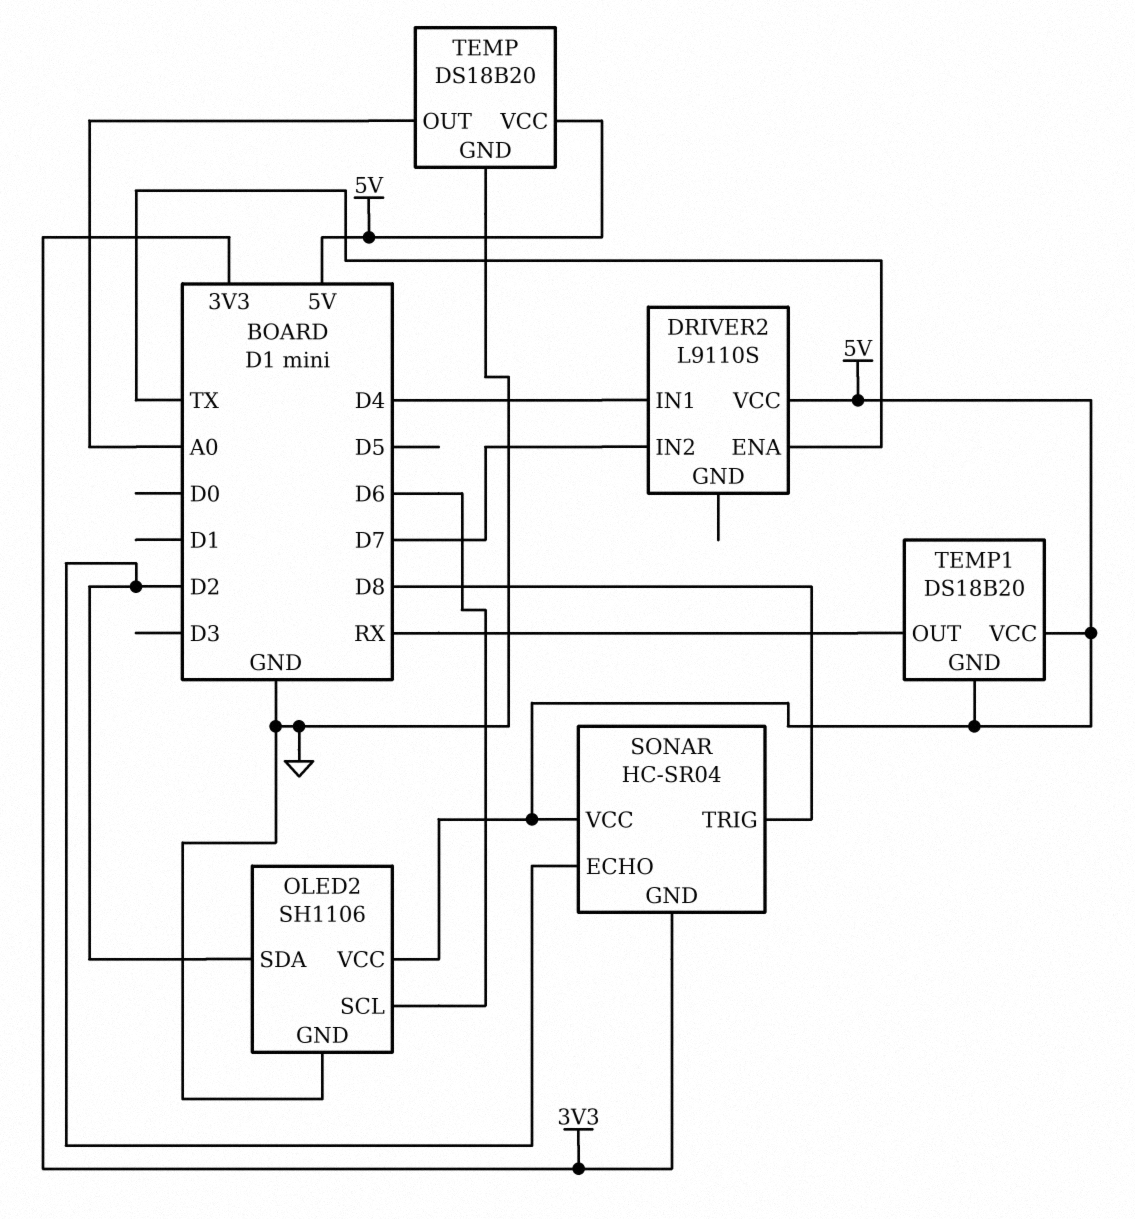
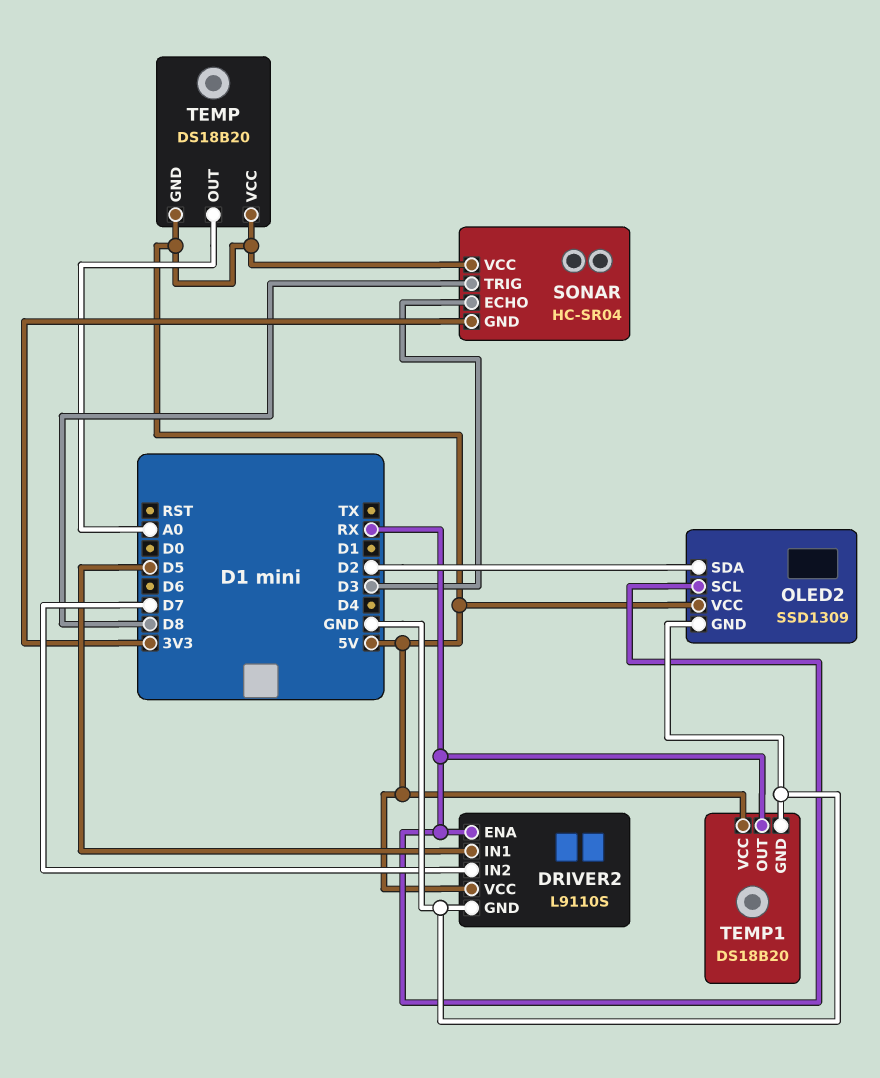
DRIVER2 pin ENA: TX -> RX
DRIVER2 pin GND: none -> GND
DRIVER2 pin IN1: D4 -> D5
OLED2: SH1106 -> SSD1309
OLED2 pin SCL: D6 -> RX
SONAR pin ECHO: D2 -> D3
TEMP pin GND: GND -> 5V
TEMP1 pin GND: 5V -> GND

